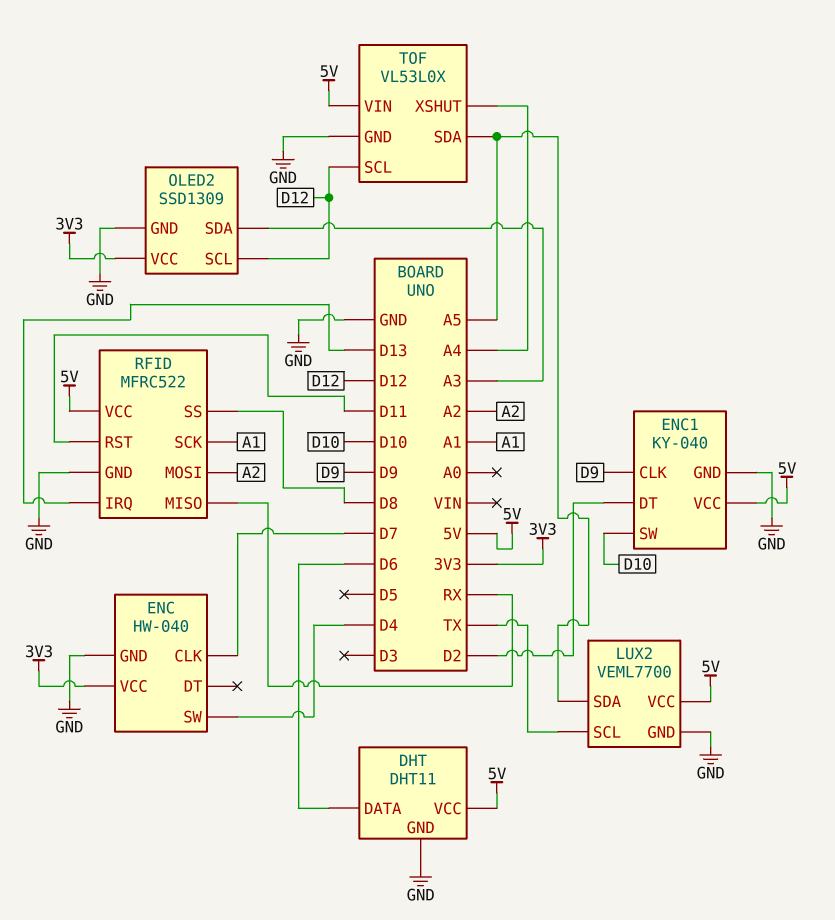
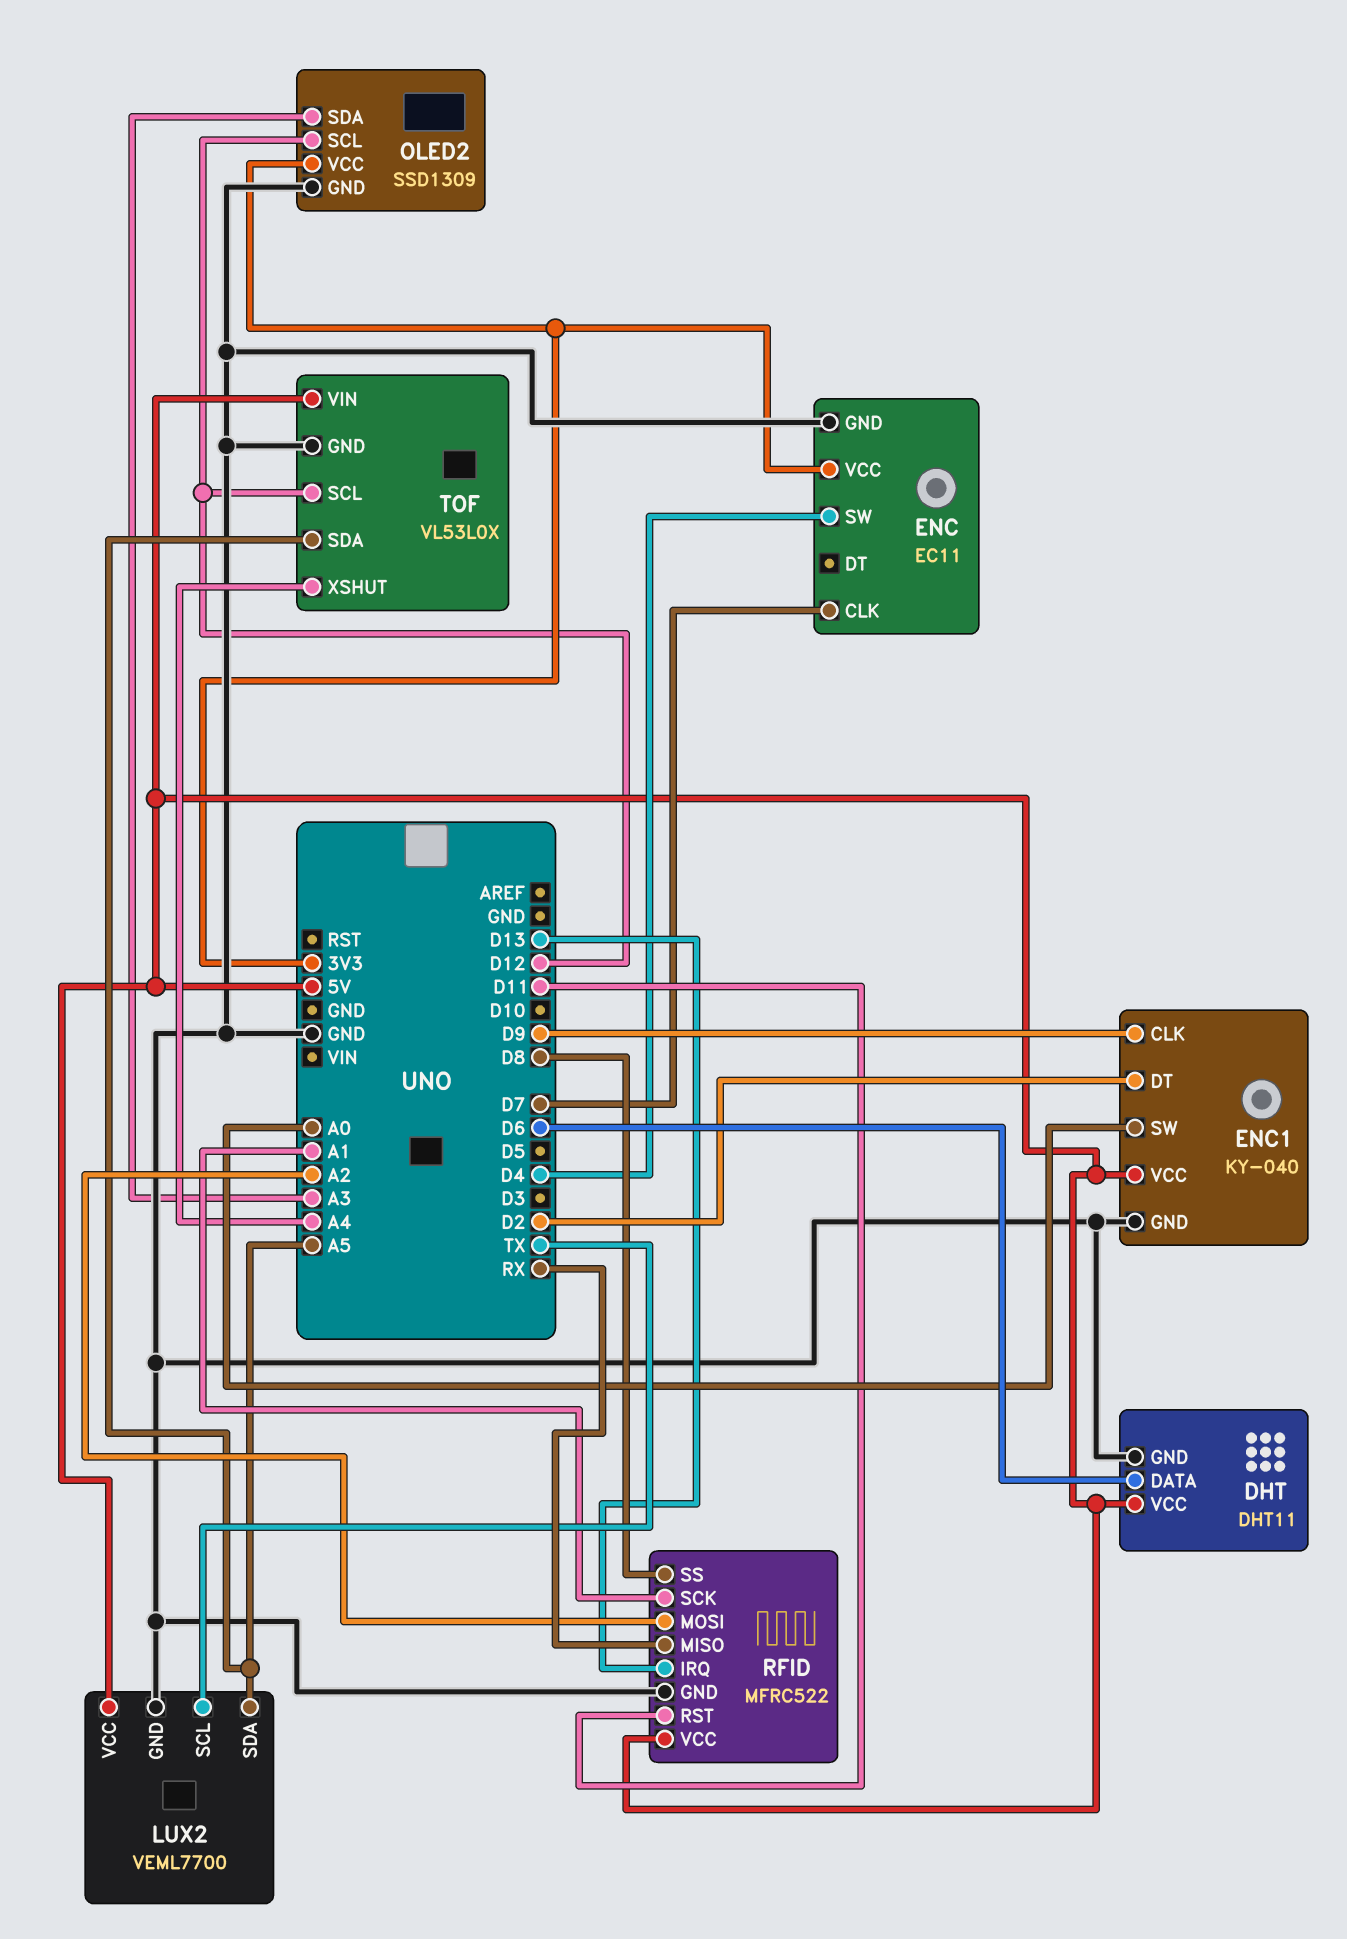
ENC: HW-040 -> EC11
ENC1 pin SW: D10 -> A0

